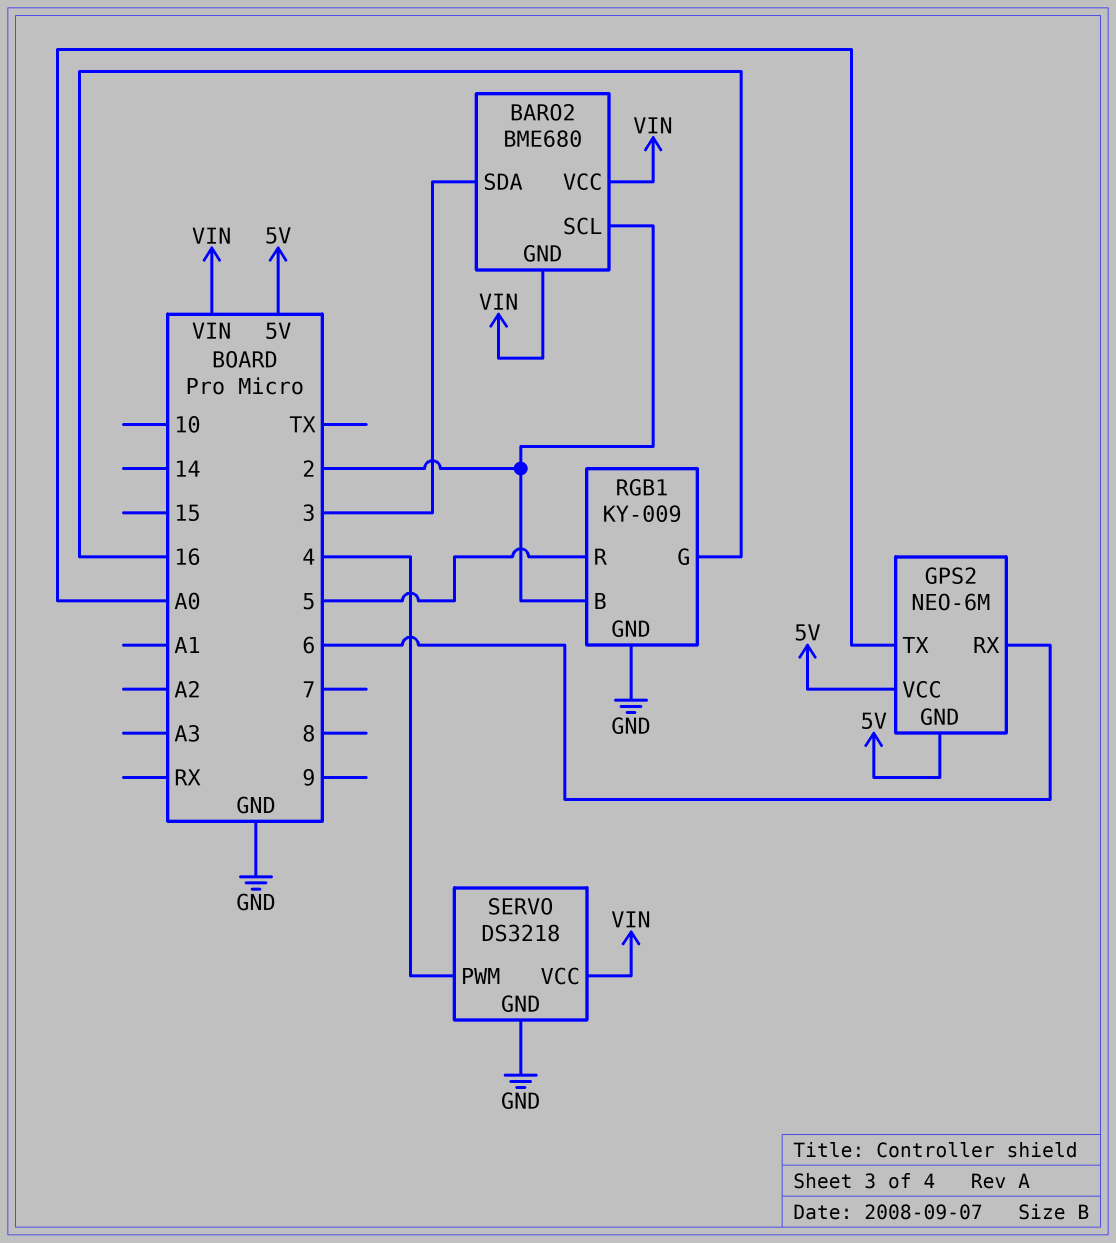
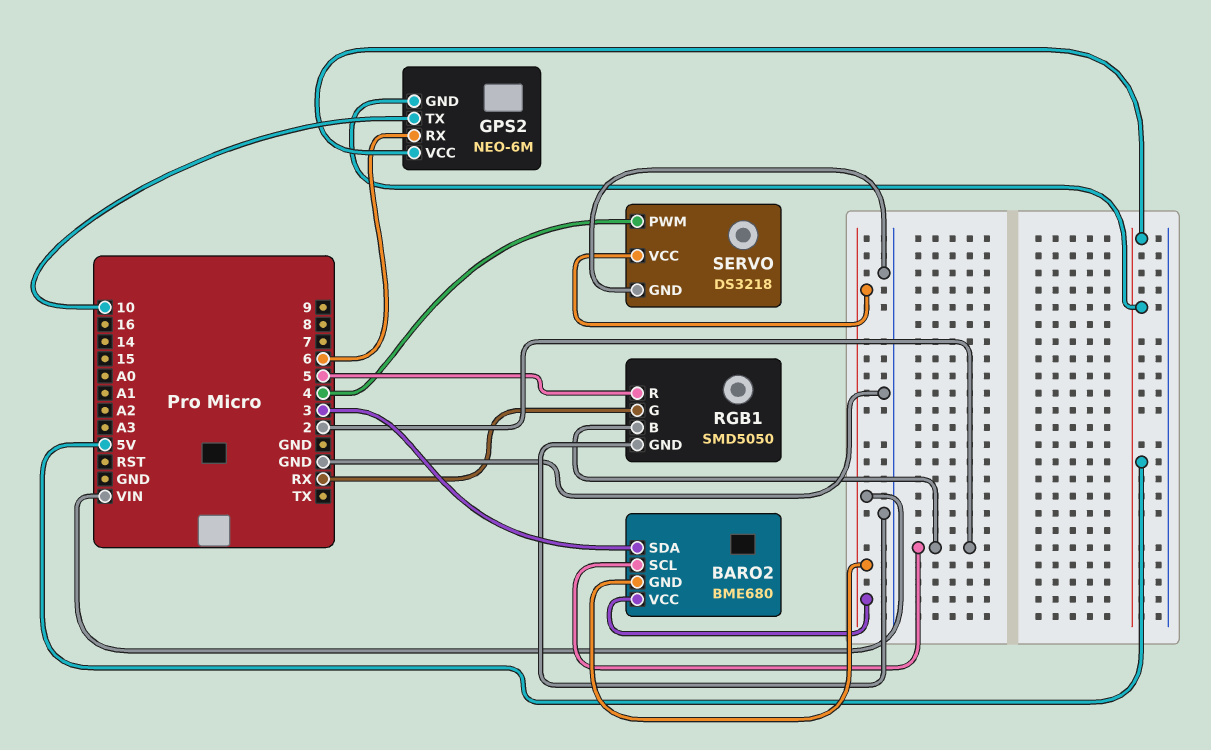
GPS2 pin TX: A0 -> 10
RGB1: KY-009 -> SMD5050
RGB1 pin G: 16 -> RX

